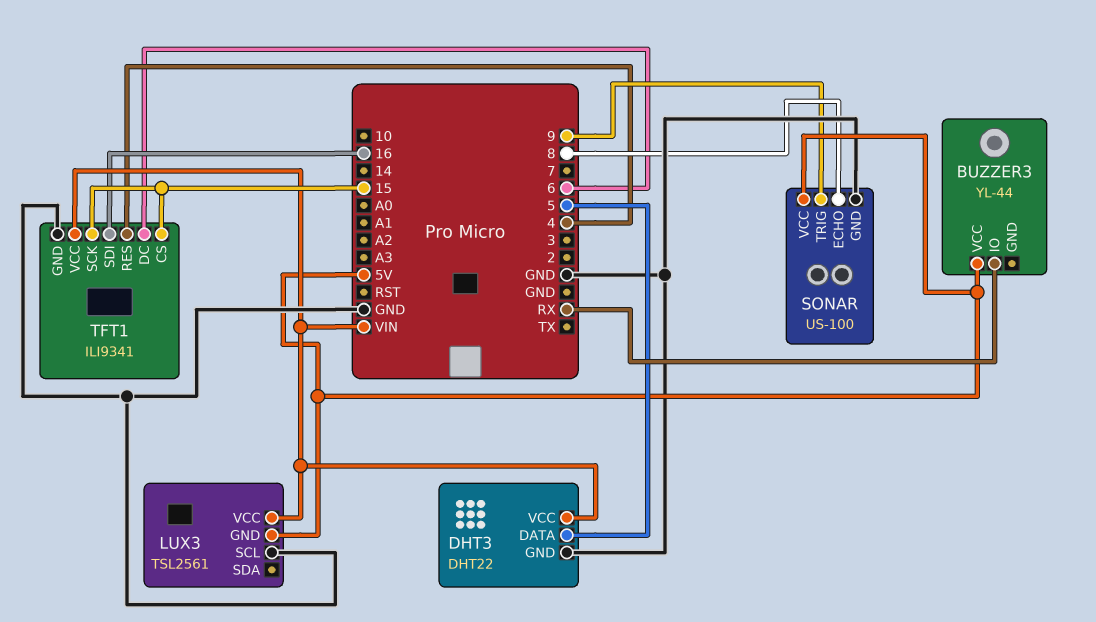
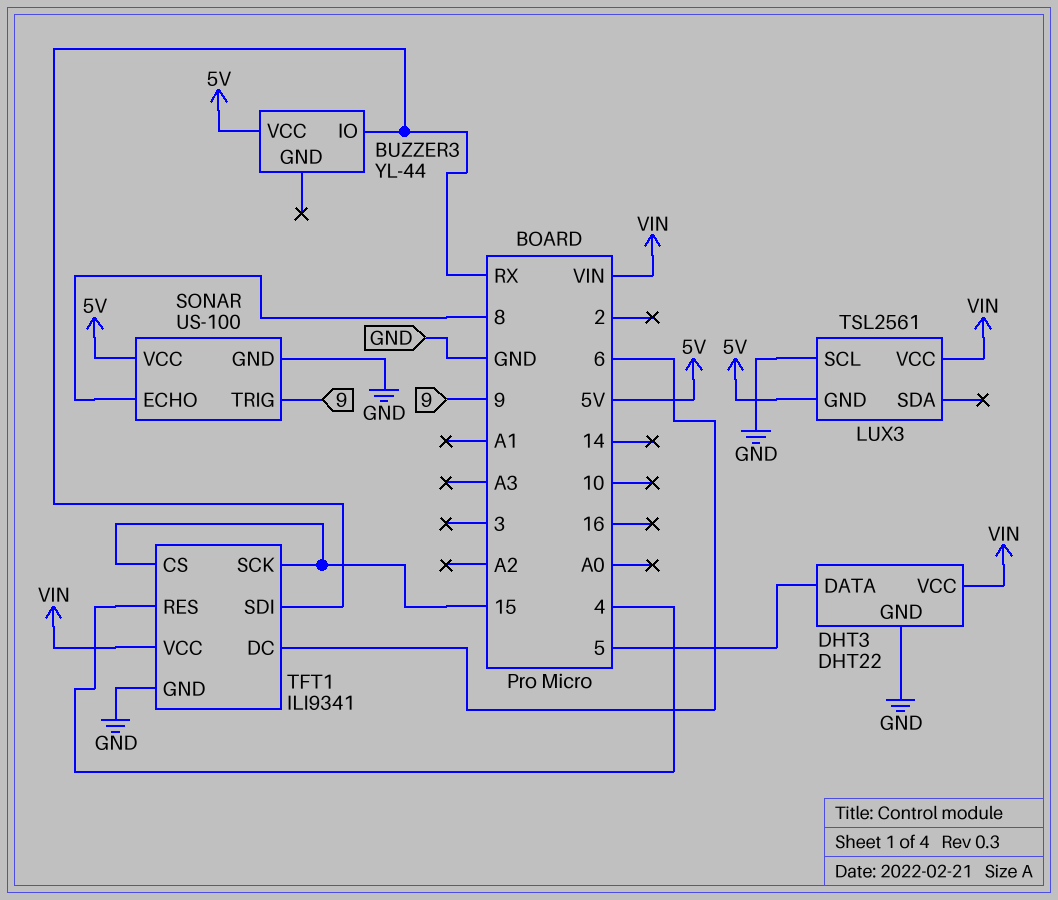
TFT1 pin SDI: 16 -> RX

